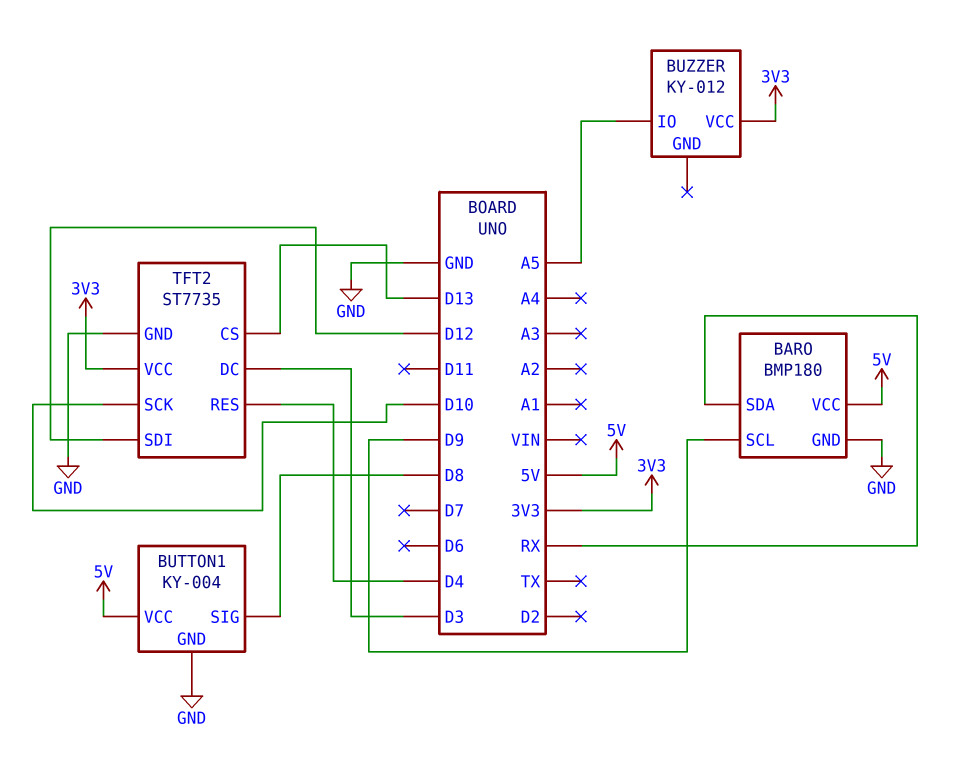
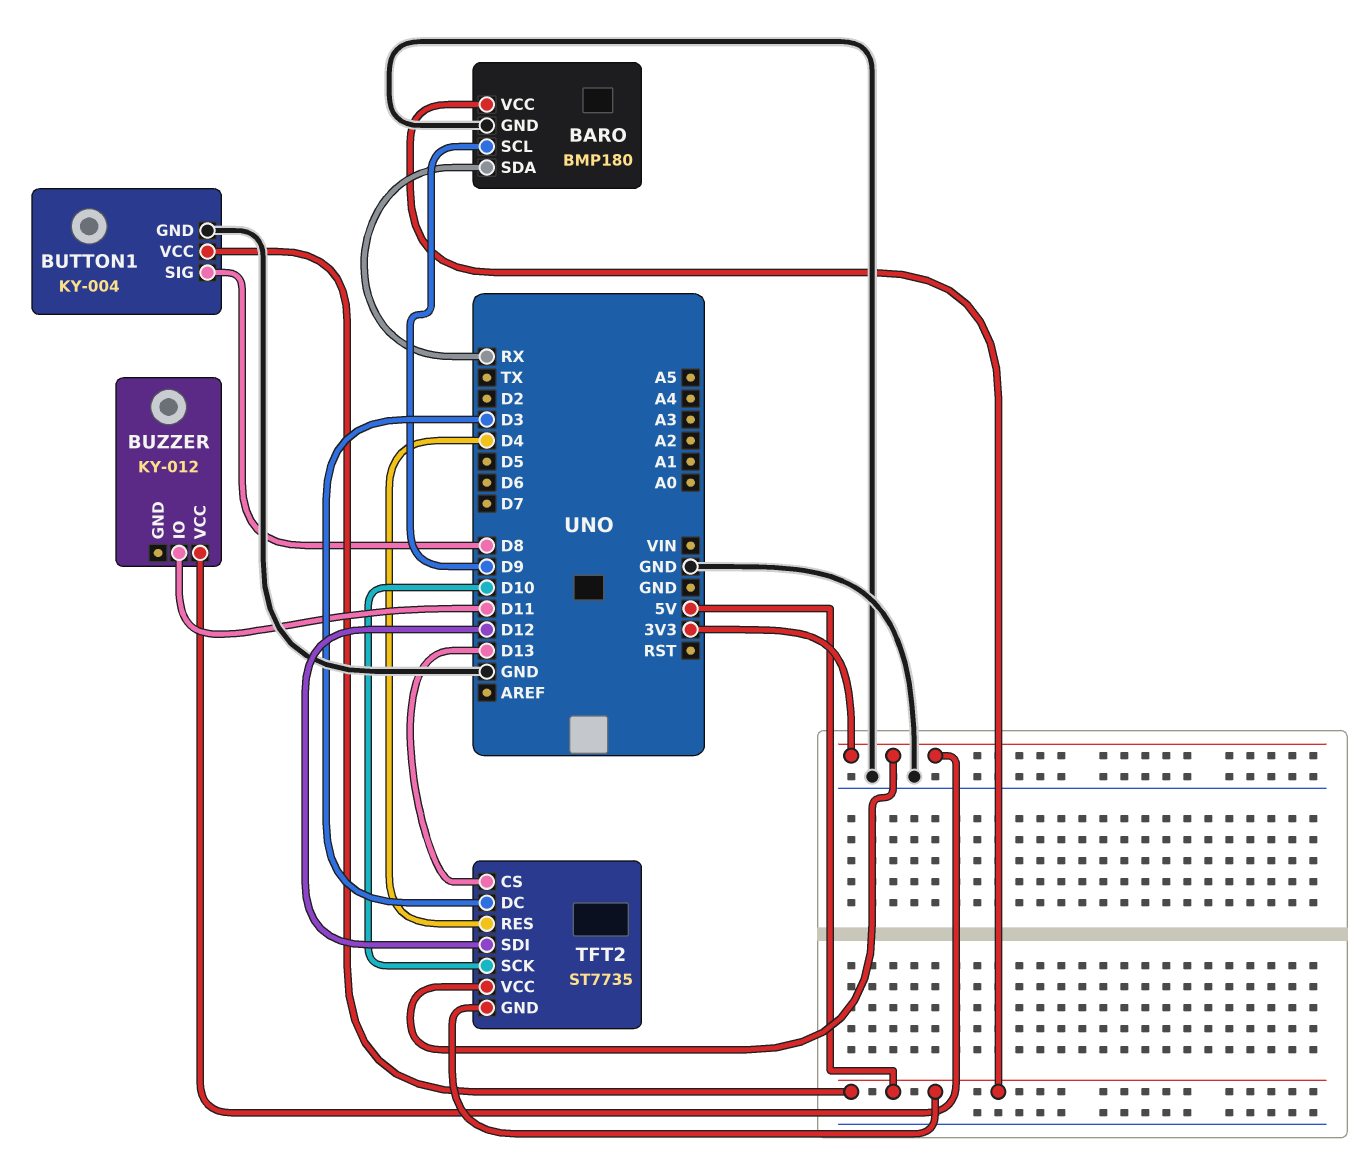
BUZZER pin IO: A5 -> D11
TFT2 pin GND: GND -> 5V

